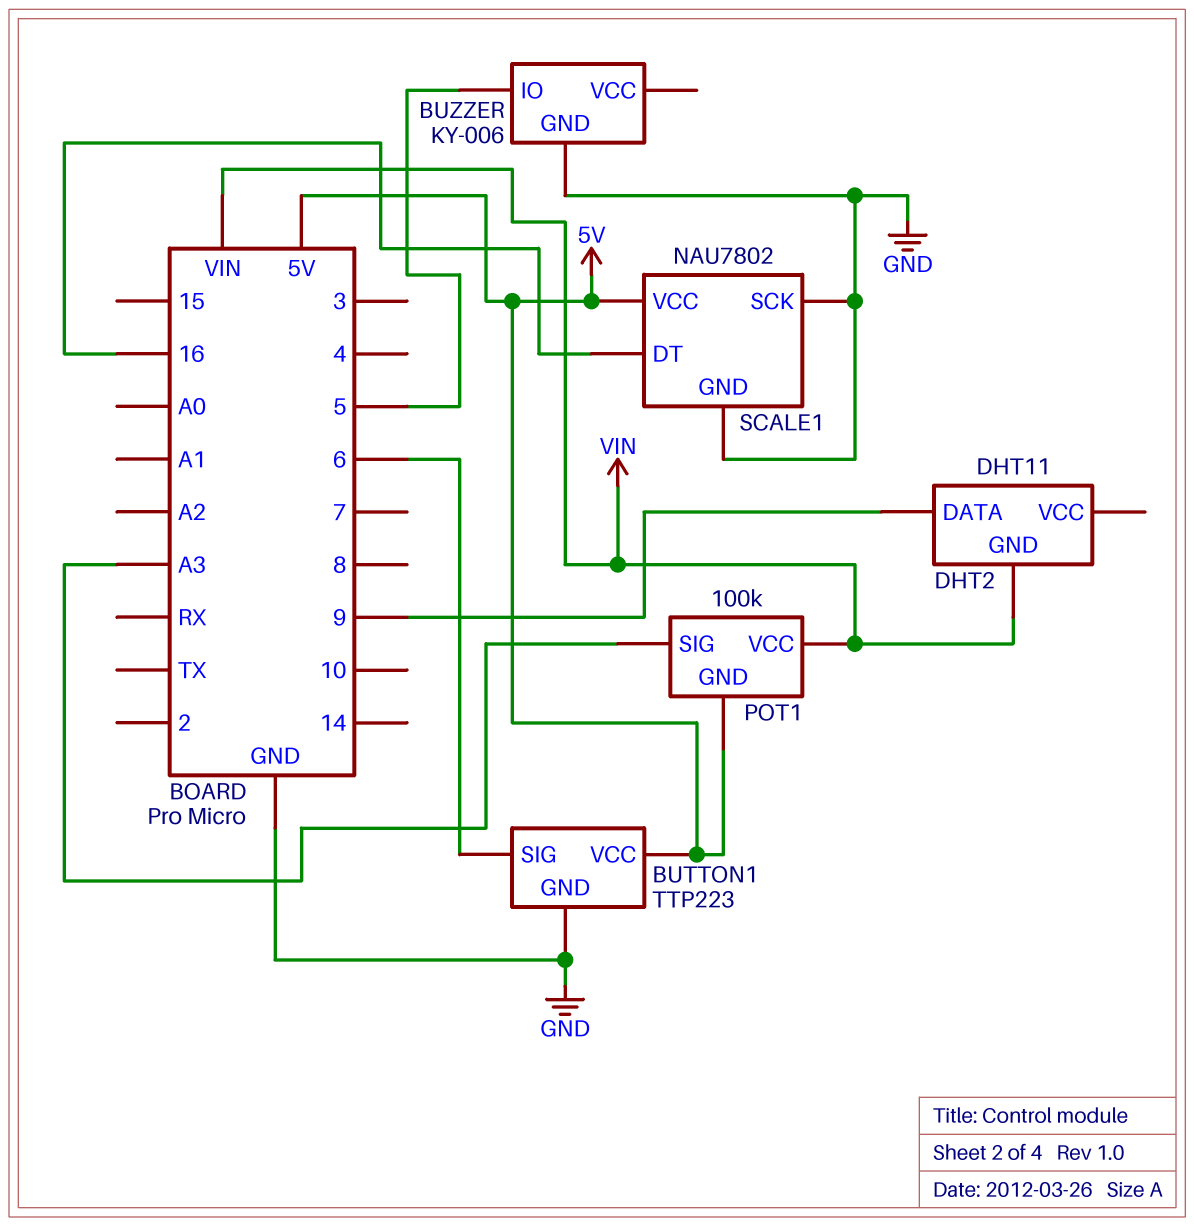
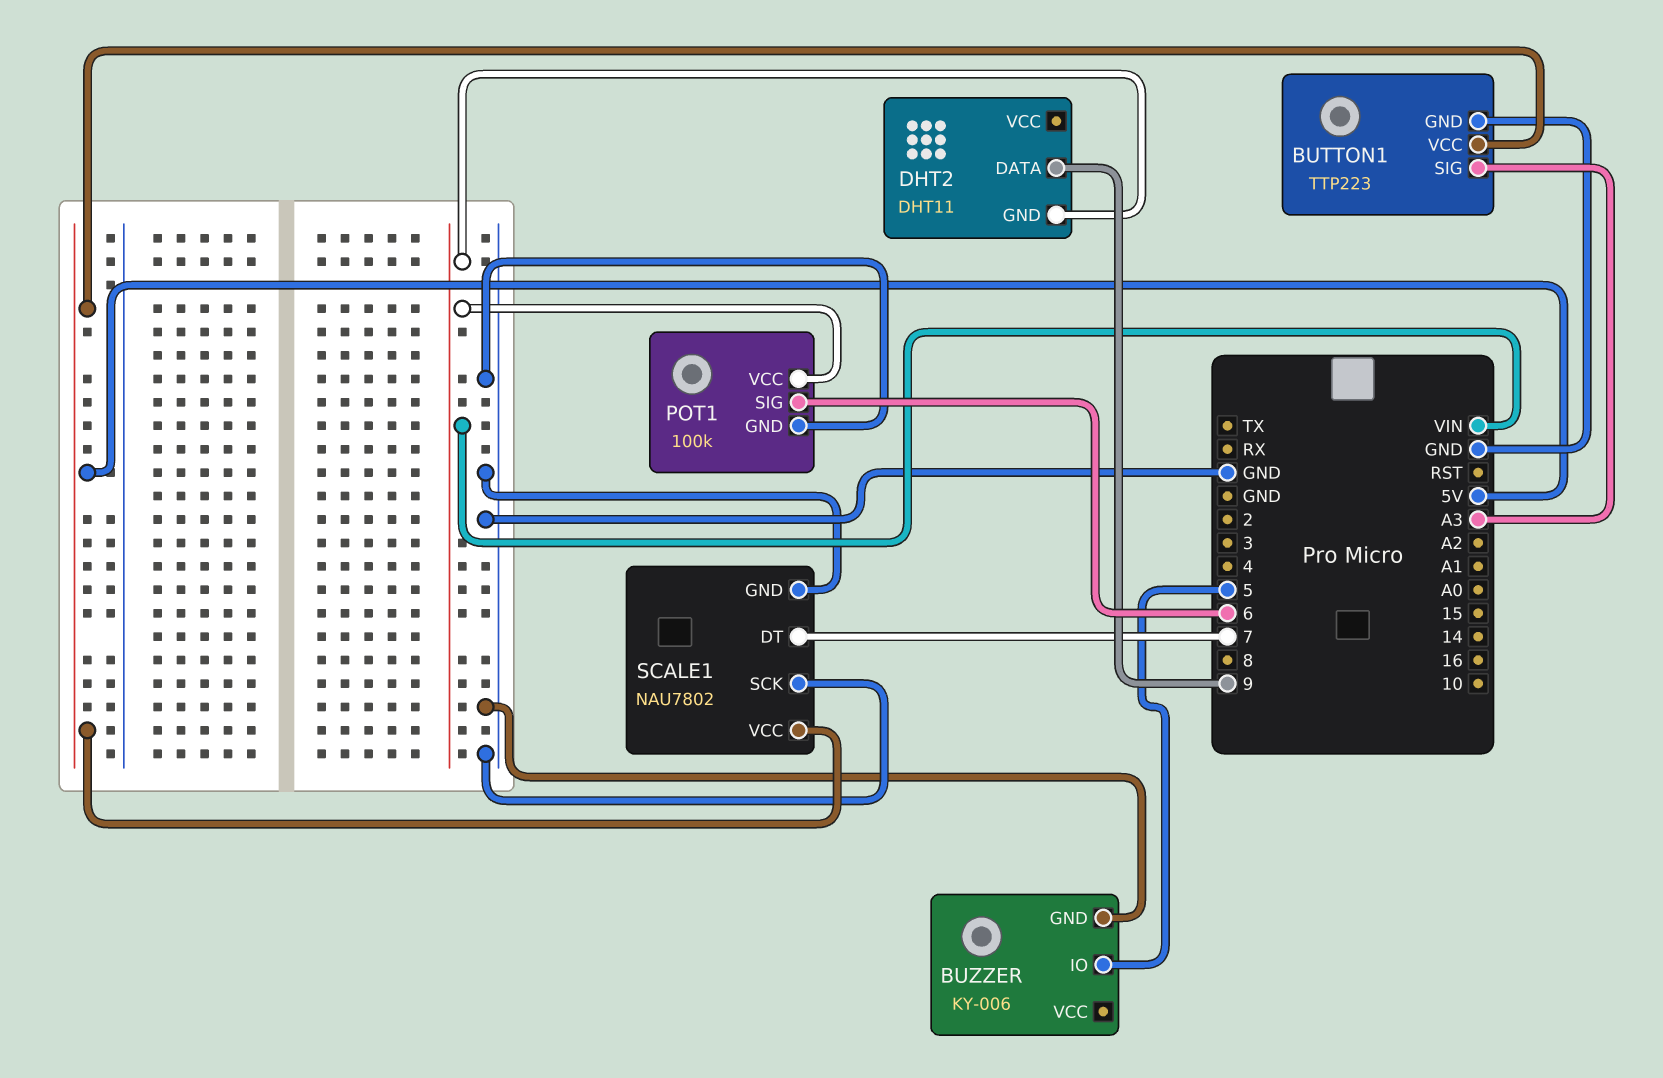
BUTTON1 pin SIG: 6 -> A3
POT1 pin GND: 5V -> GND
POT1 pin SIG: A3 -> 6
SCALE1 pin DT: 16 -> 7

